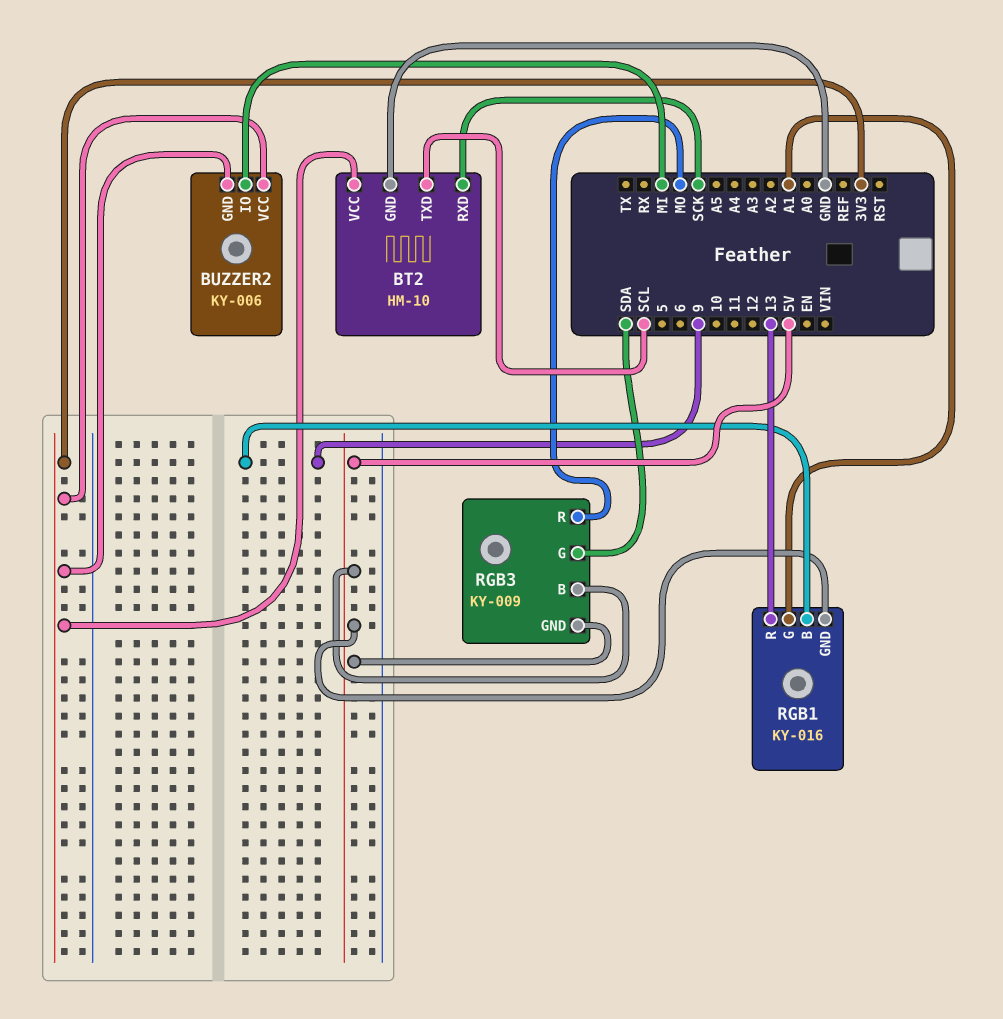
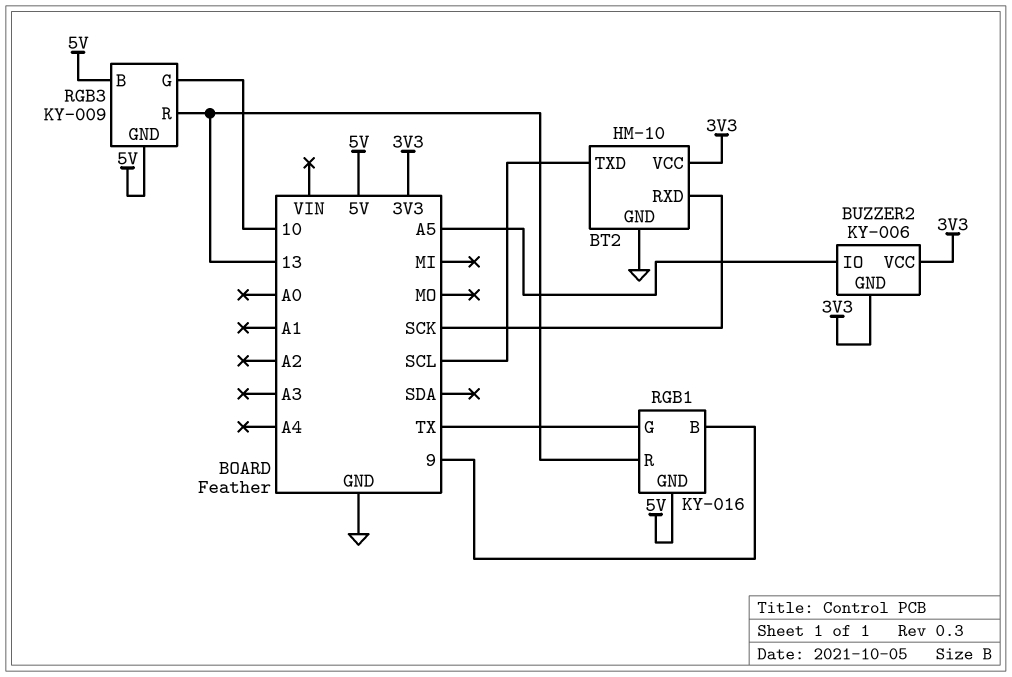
BUZZER2 pin IO: MI -> A5
RGB1 pin G: A1 -> TX
RGB3 pin G: SDA -> 10
RGB3 pin R: MO -> 13

